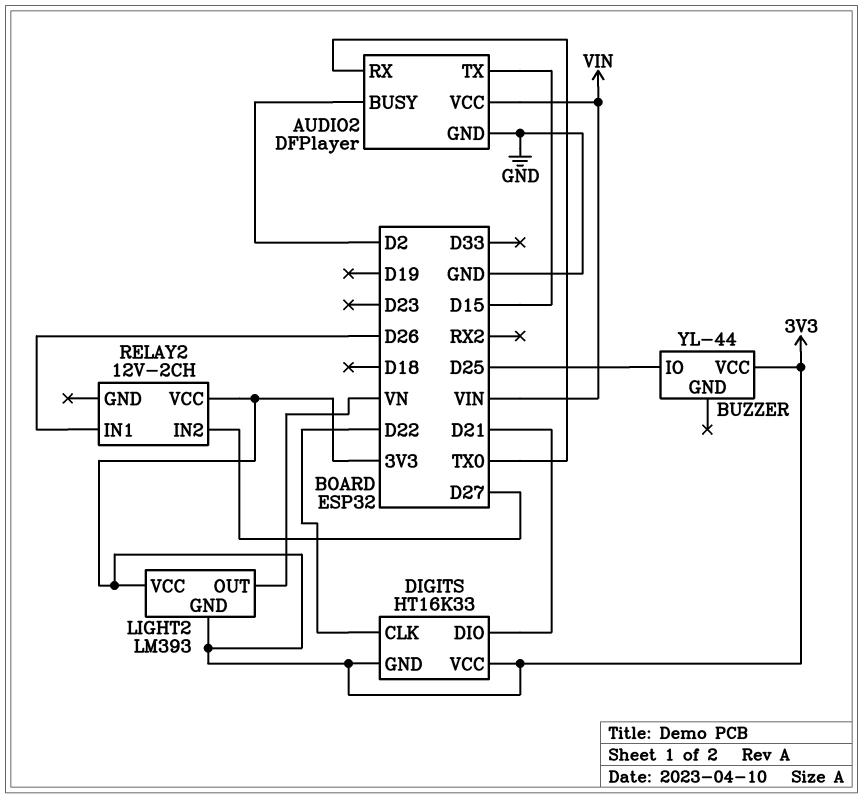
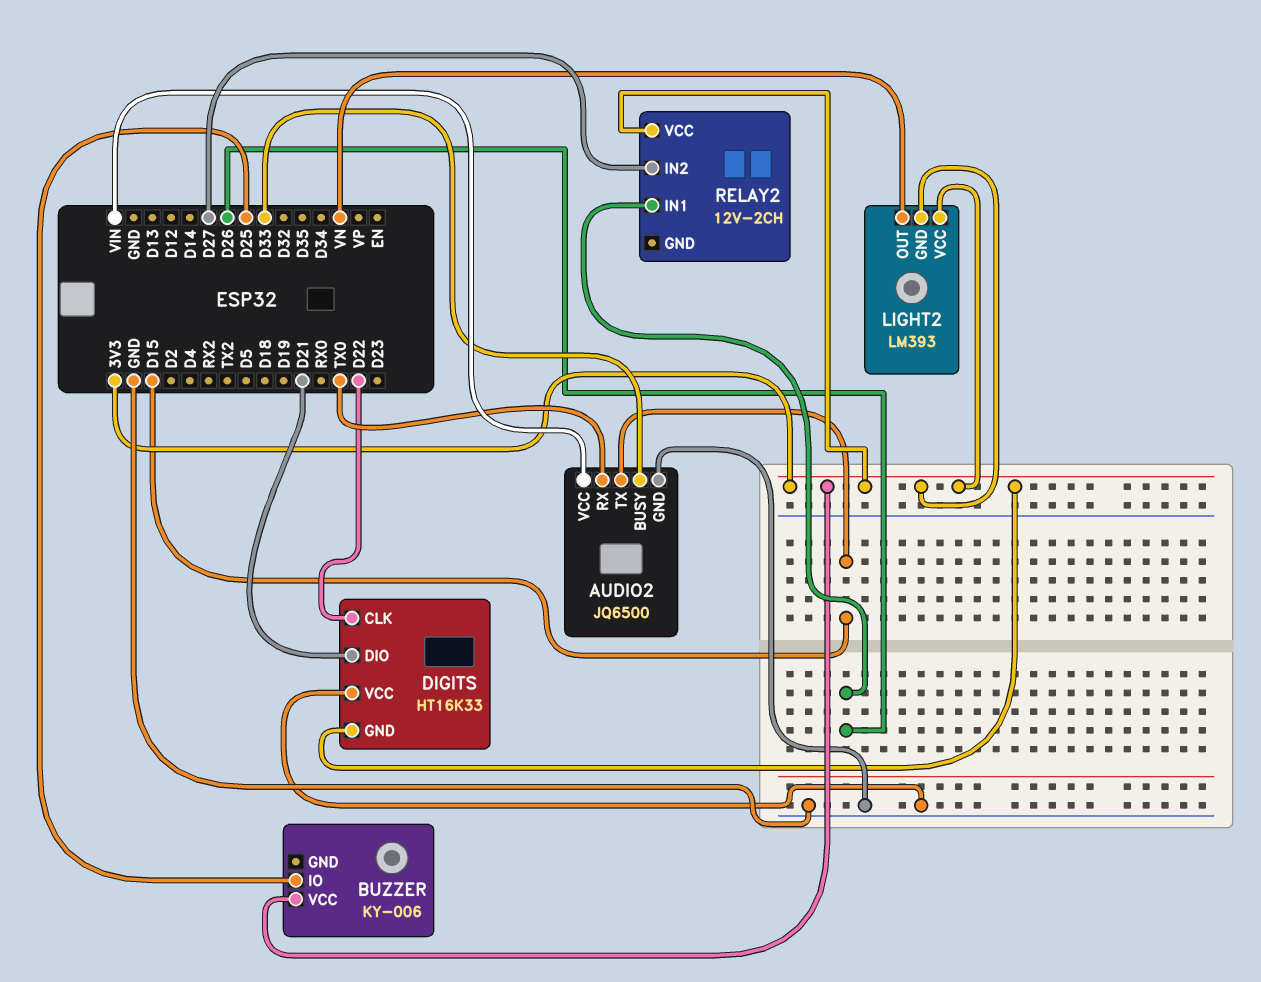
AUDIO2: DFPlayer -> JQ6500
AUDIO2 pin BUSY: D2 -> D33
BUZZER: YL-44 -> KY-006
DIGITS pin VCC: 3V3 -> GND

